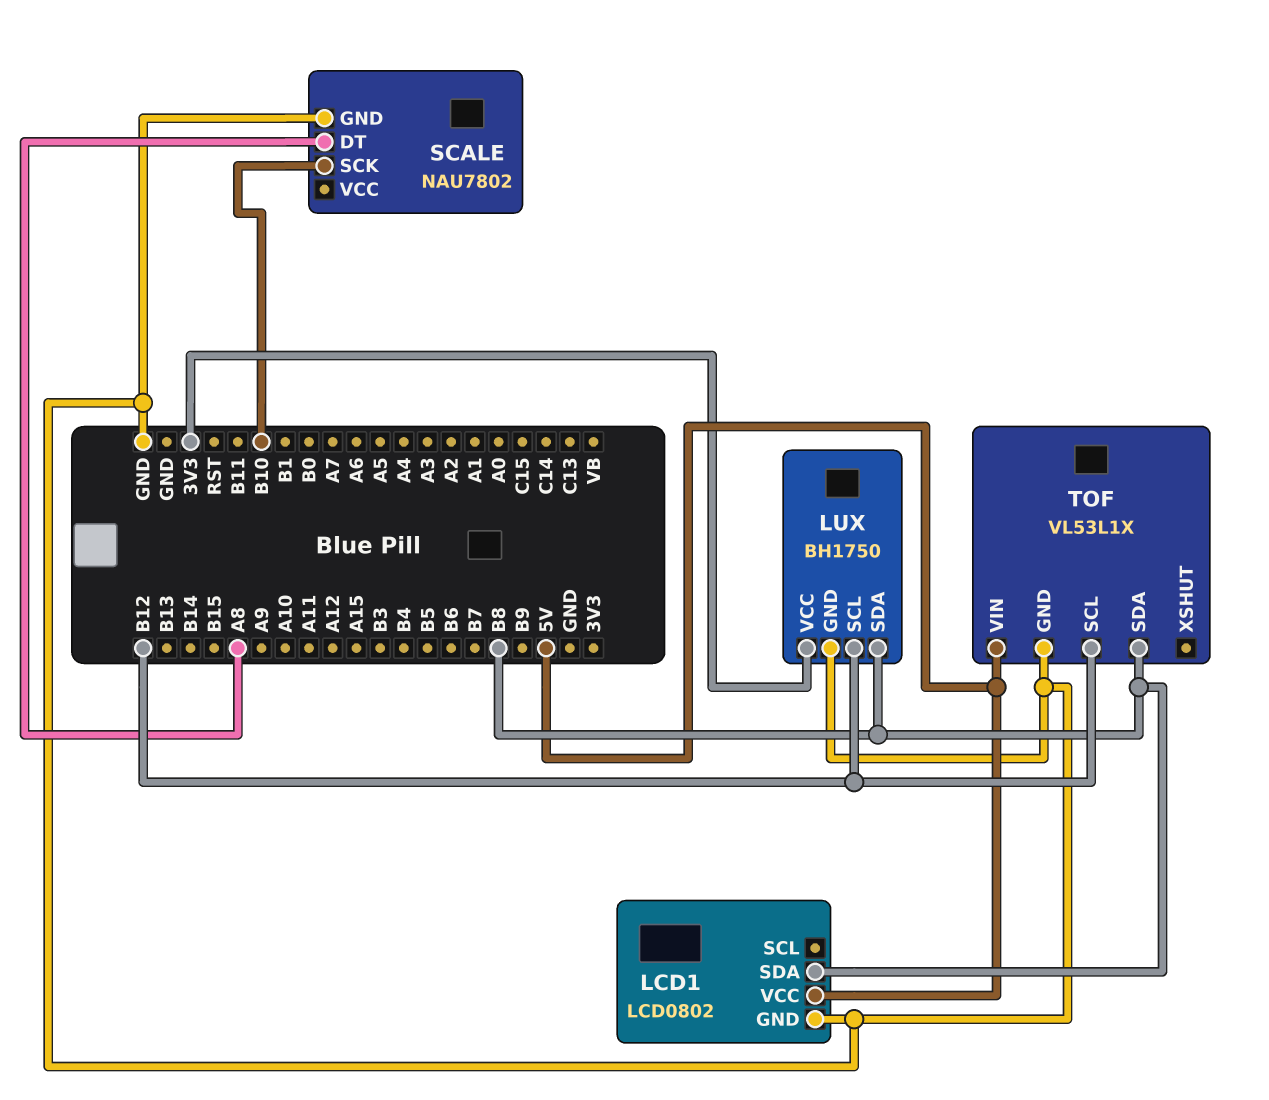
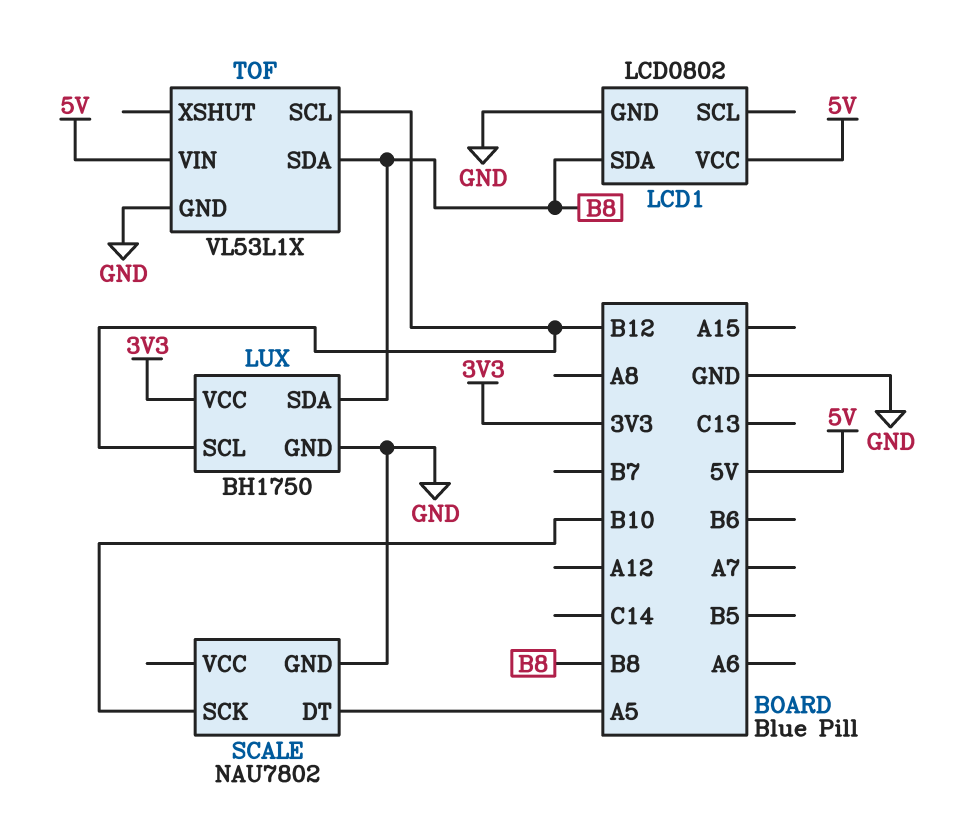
SCALE pin DT: A8 -> A5

